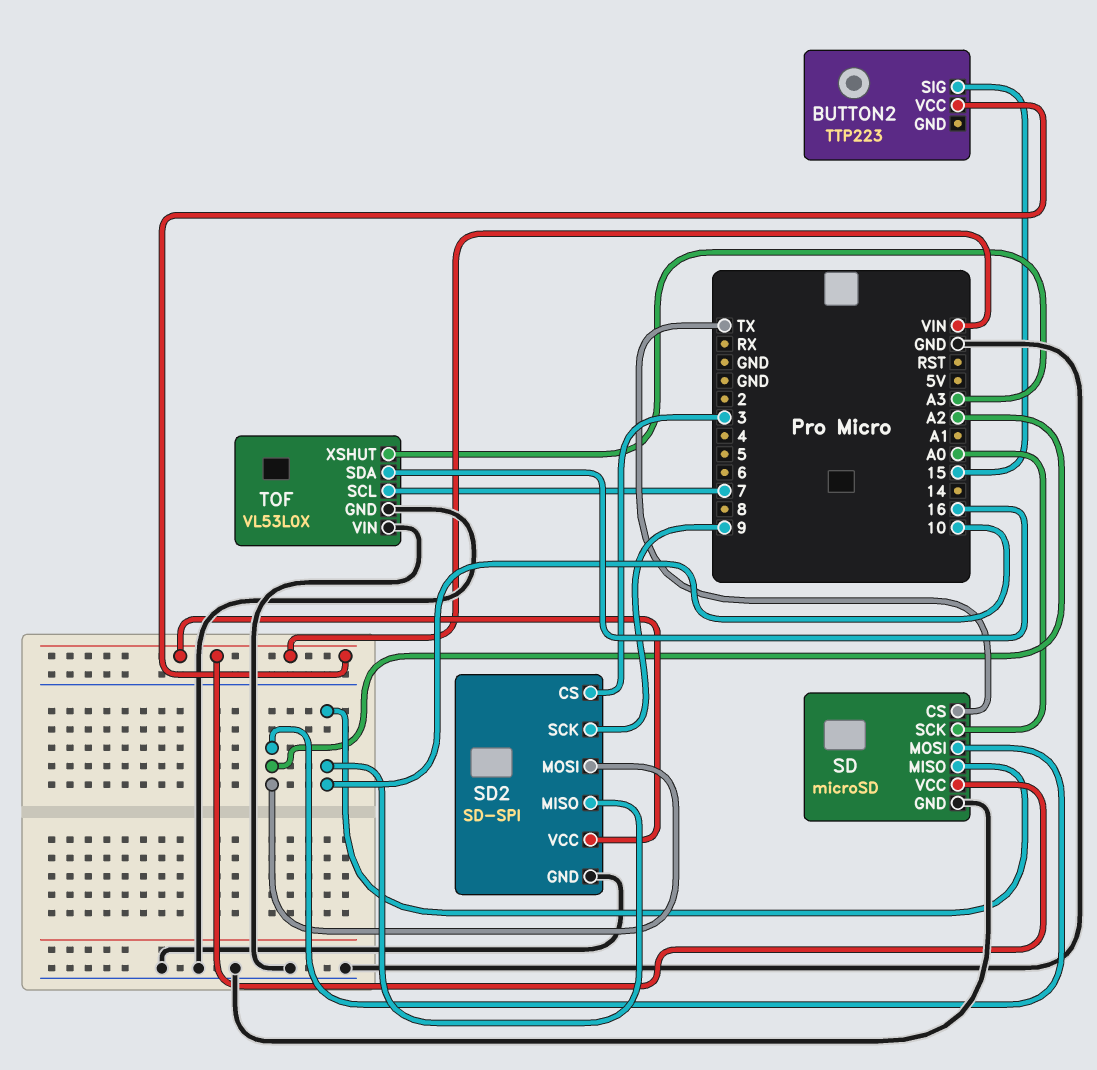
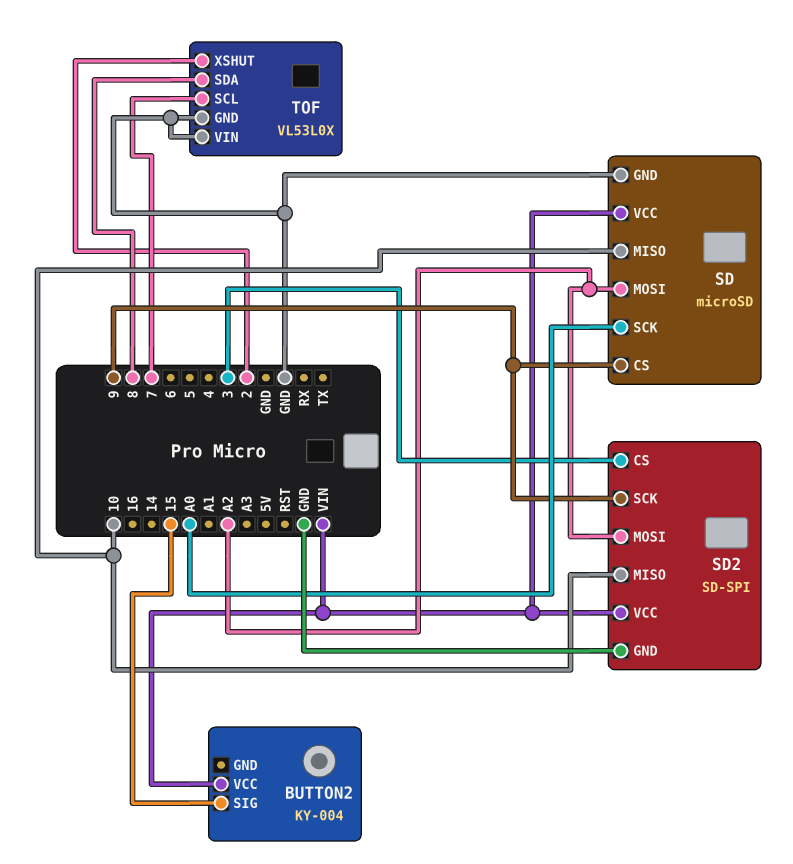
BUTTON2: TTP223 -> KY-004
SD pin CS: TX -> 9
TOF pin SDA: 16 -> 8
TOF pin XSHUT: A3 -> 2

